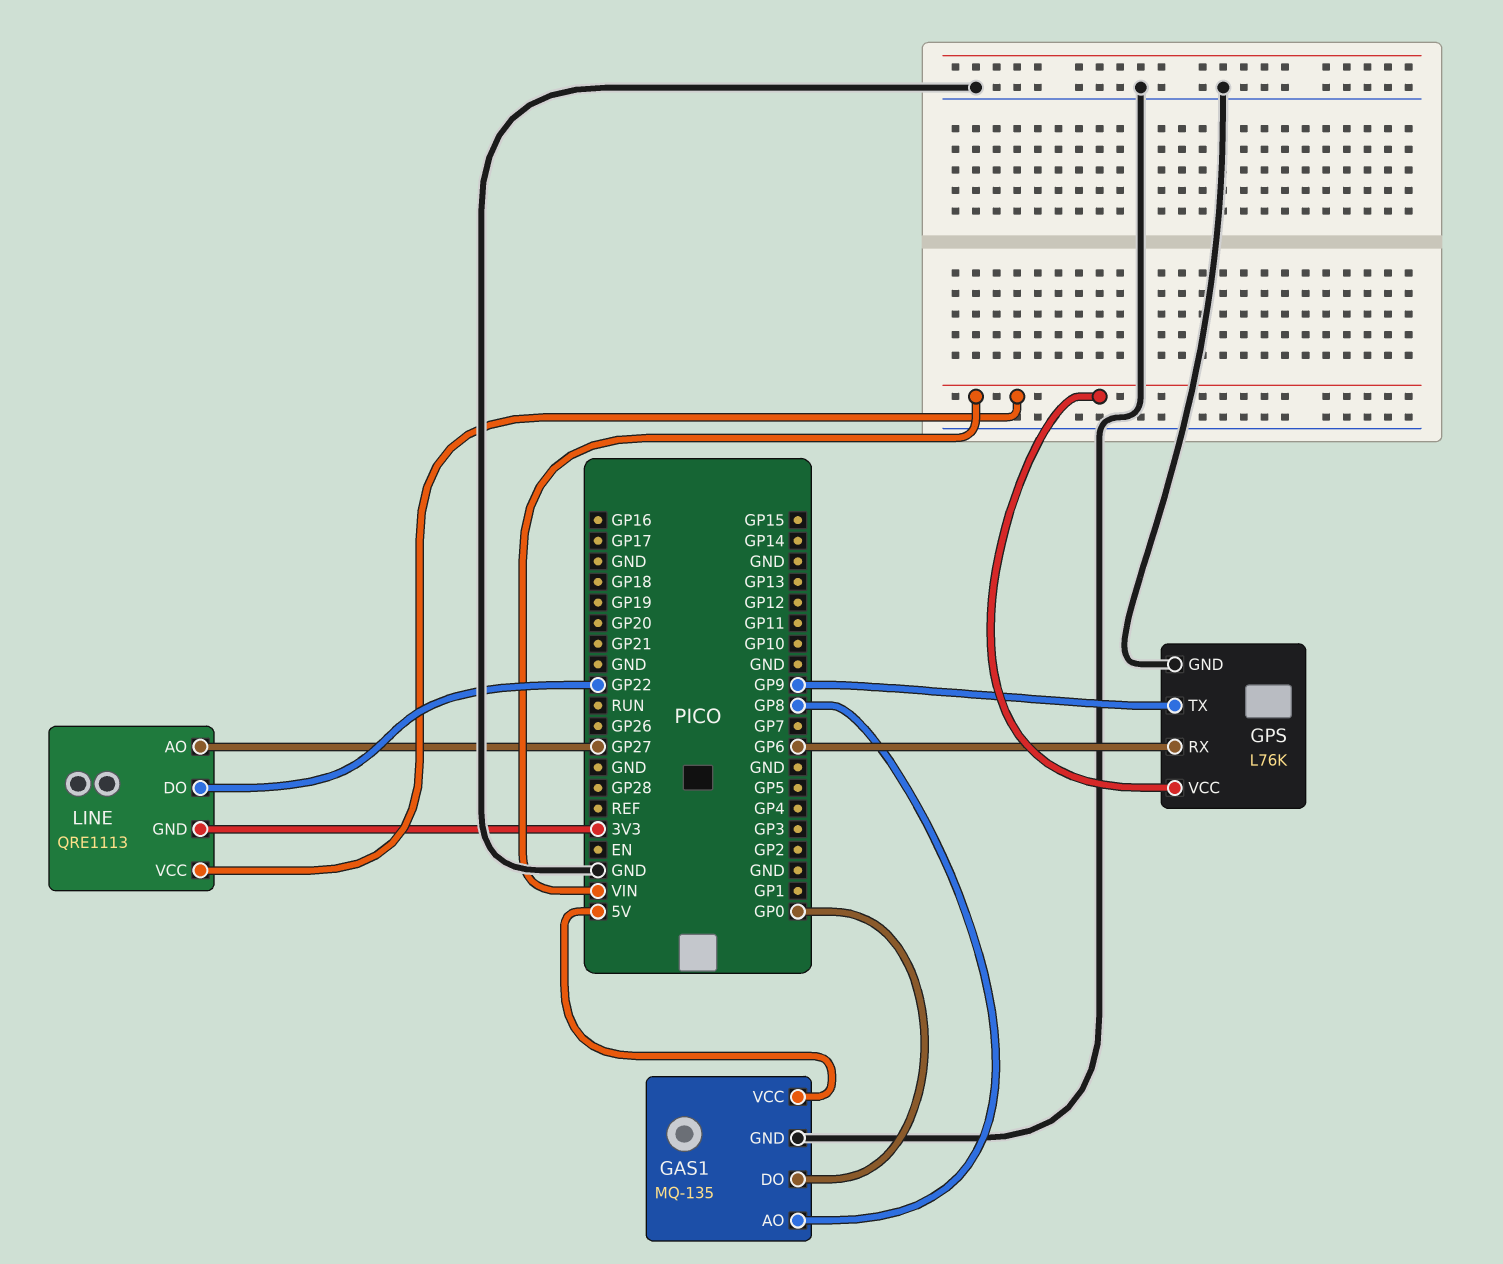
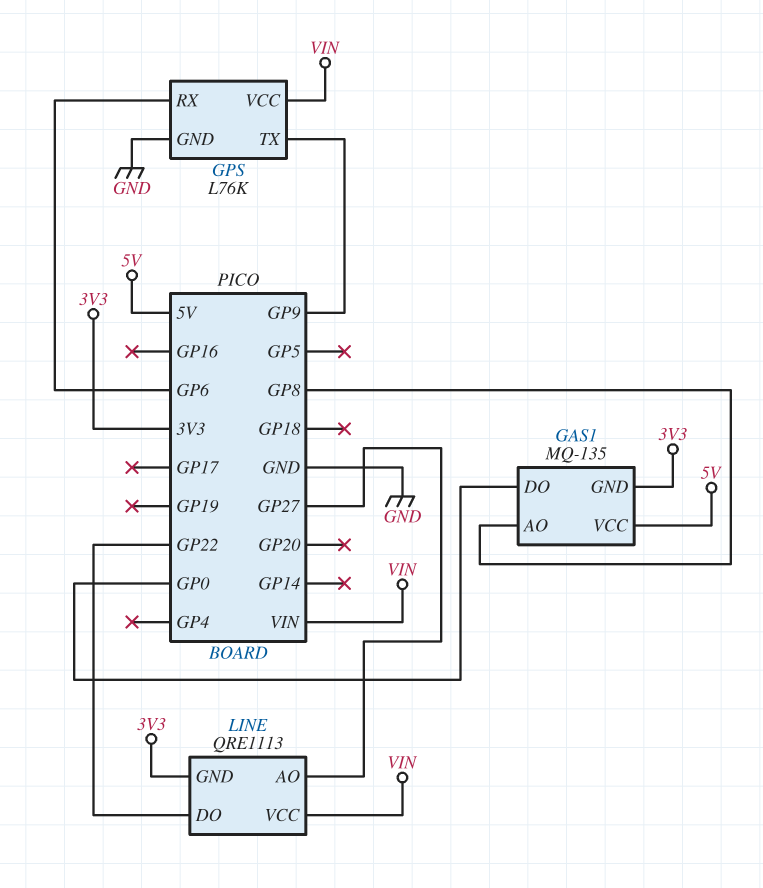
GAS1 pin GND: GND -> 3V3

